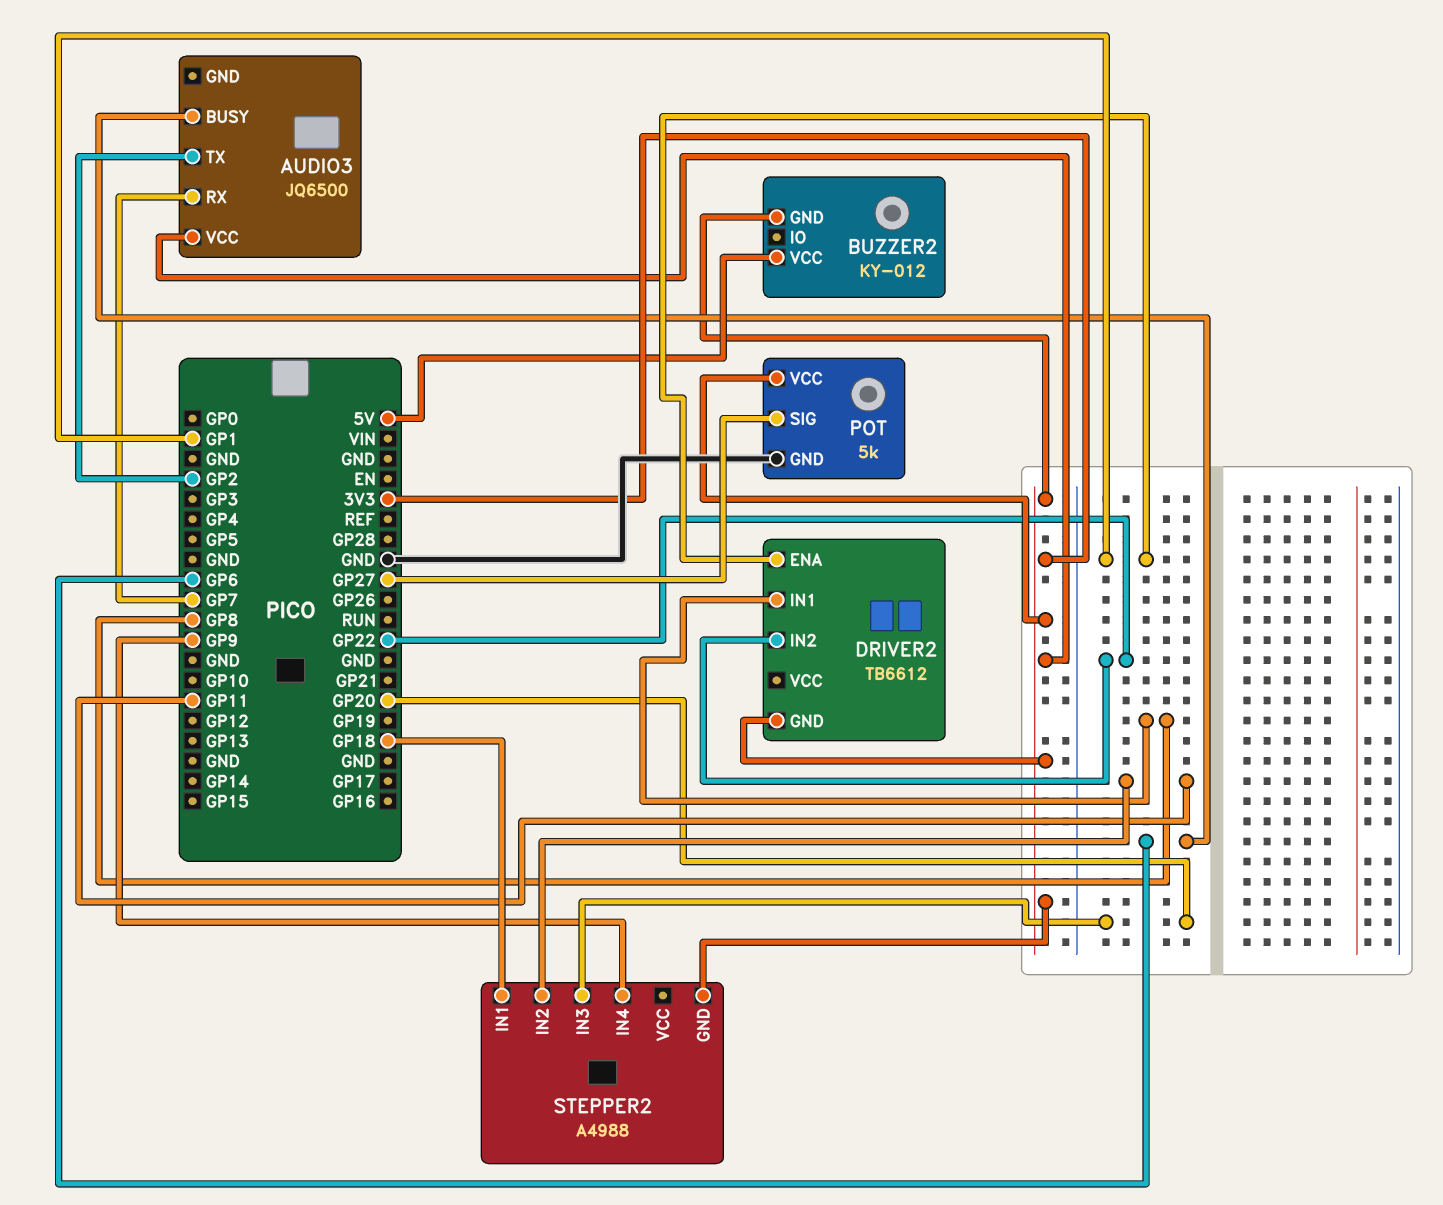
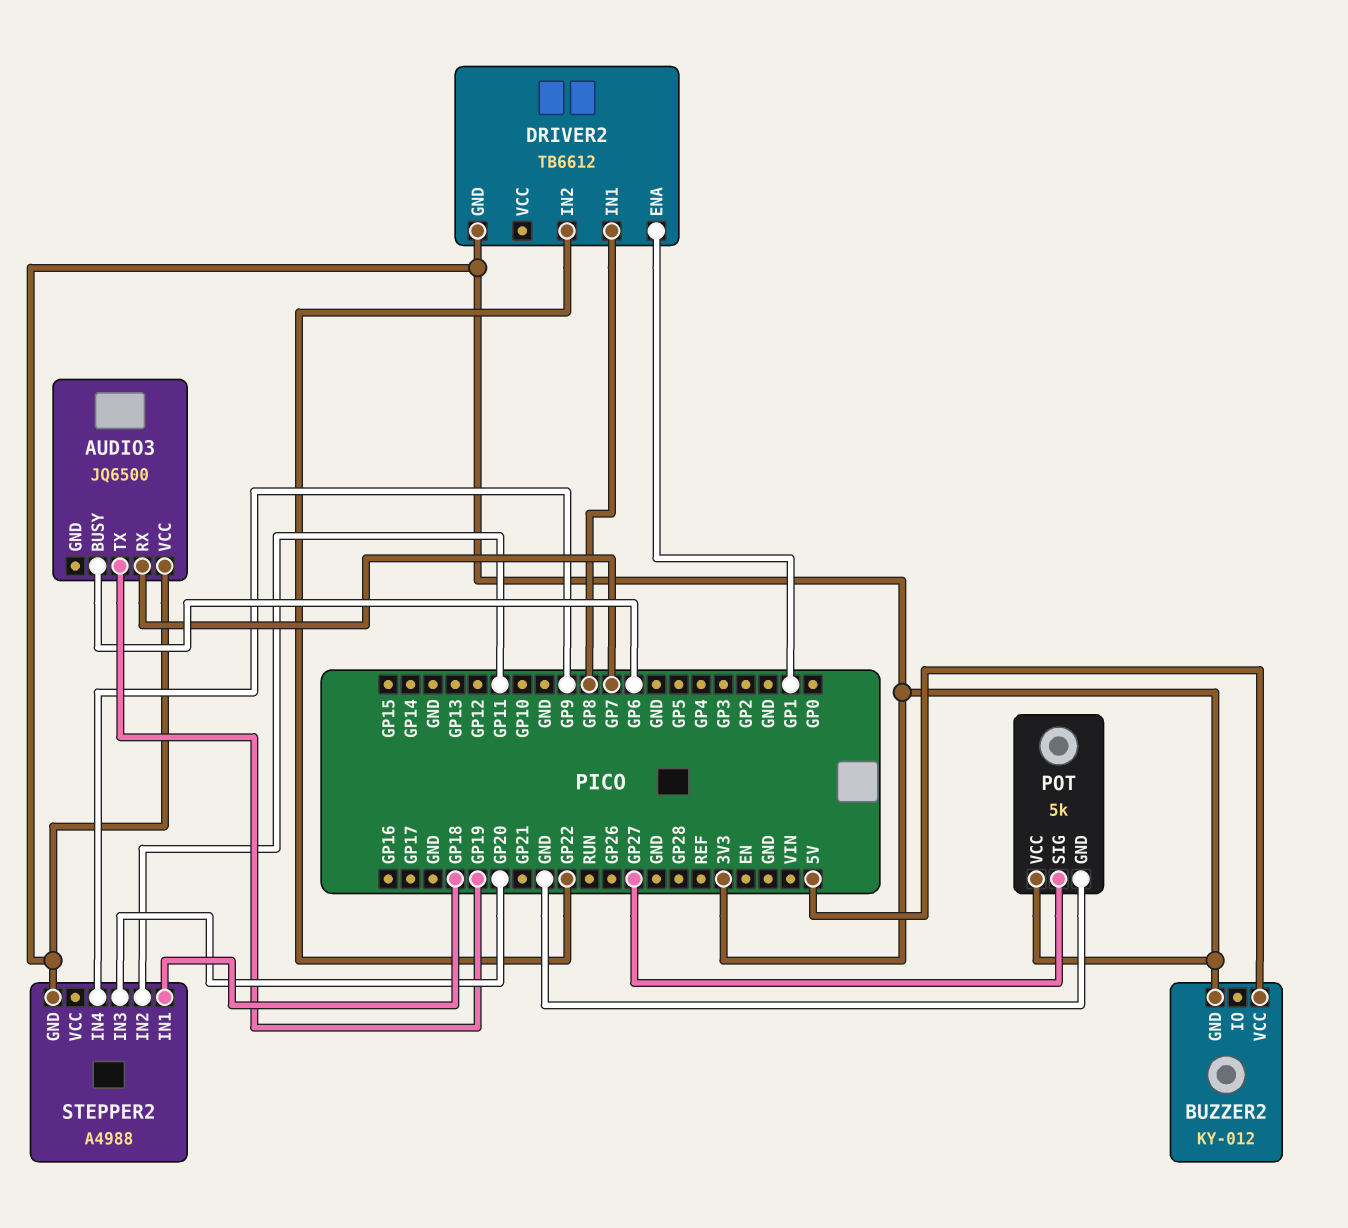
AUDIO3 pin TX: GP2 -> GP19

